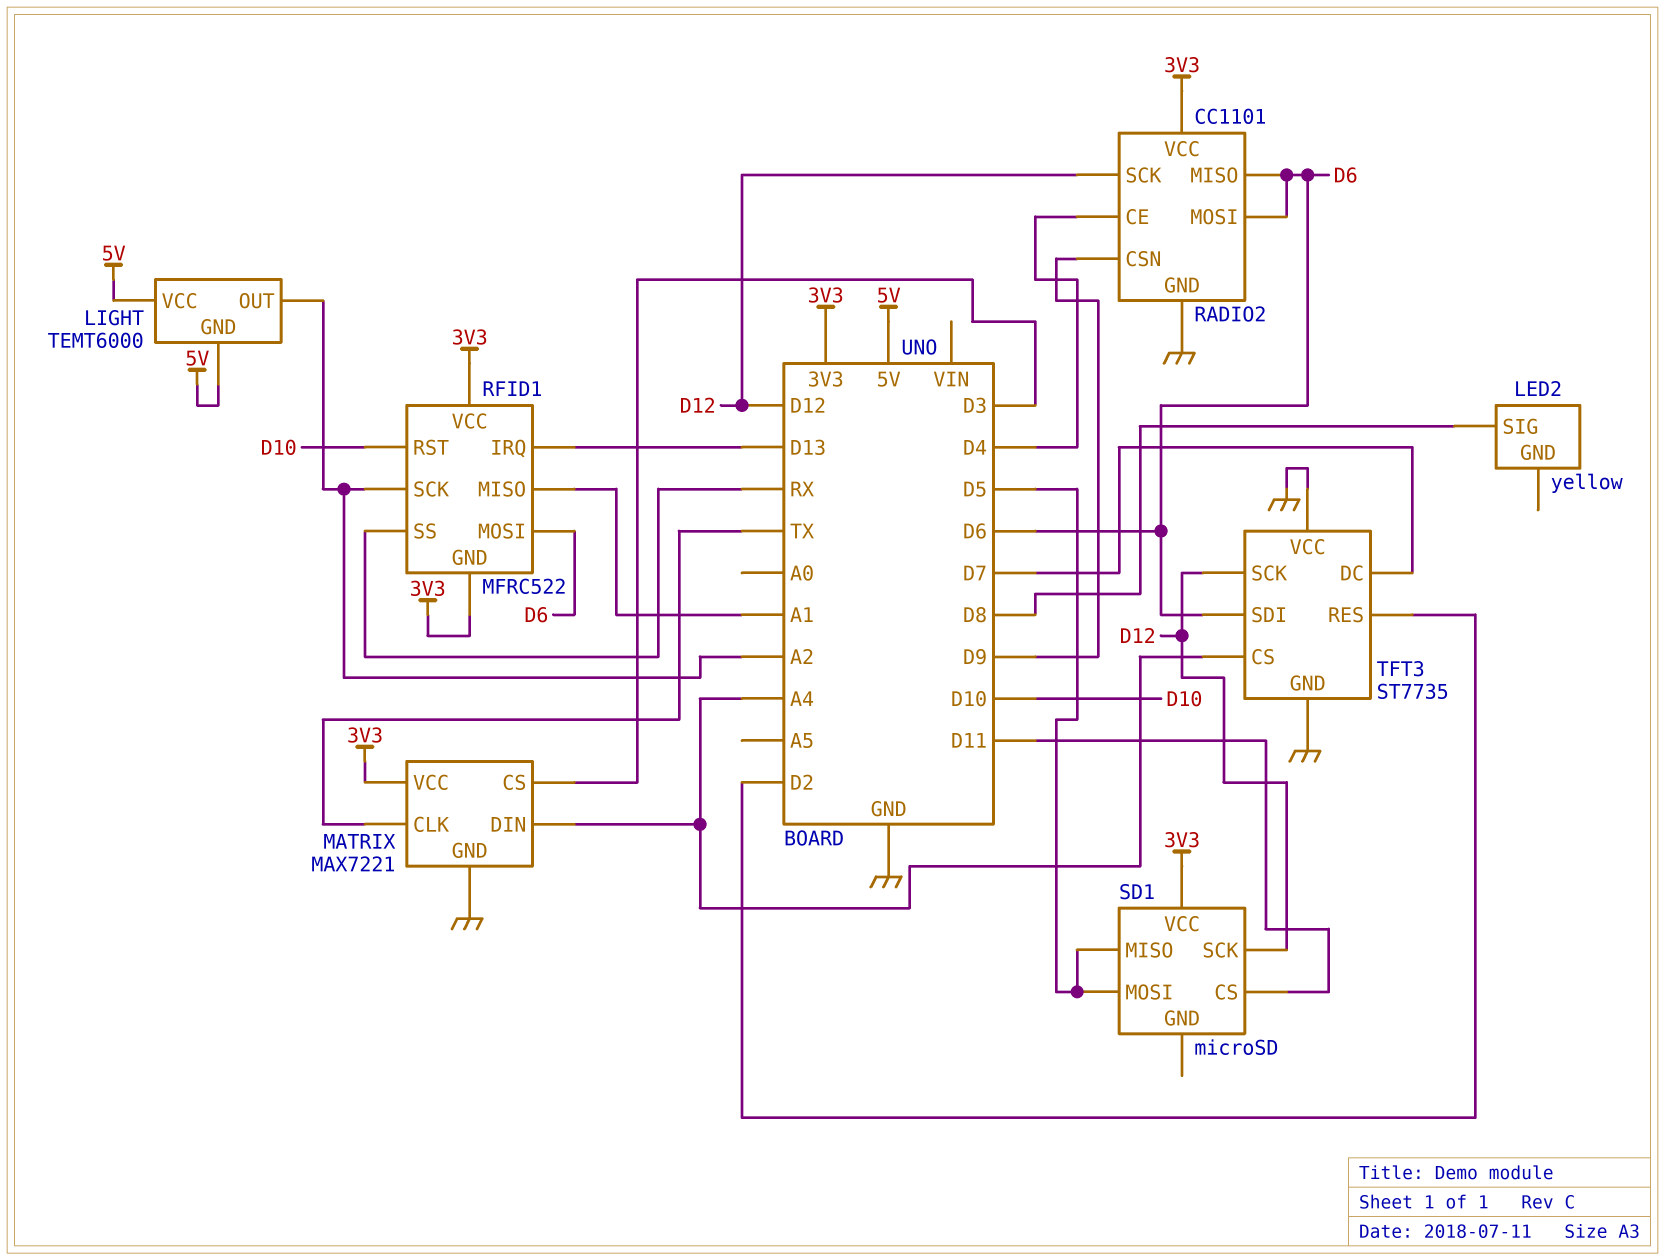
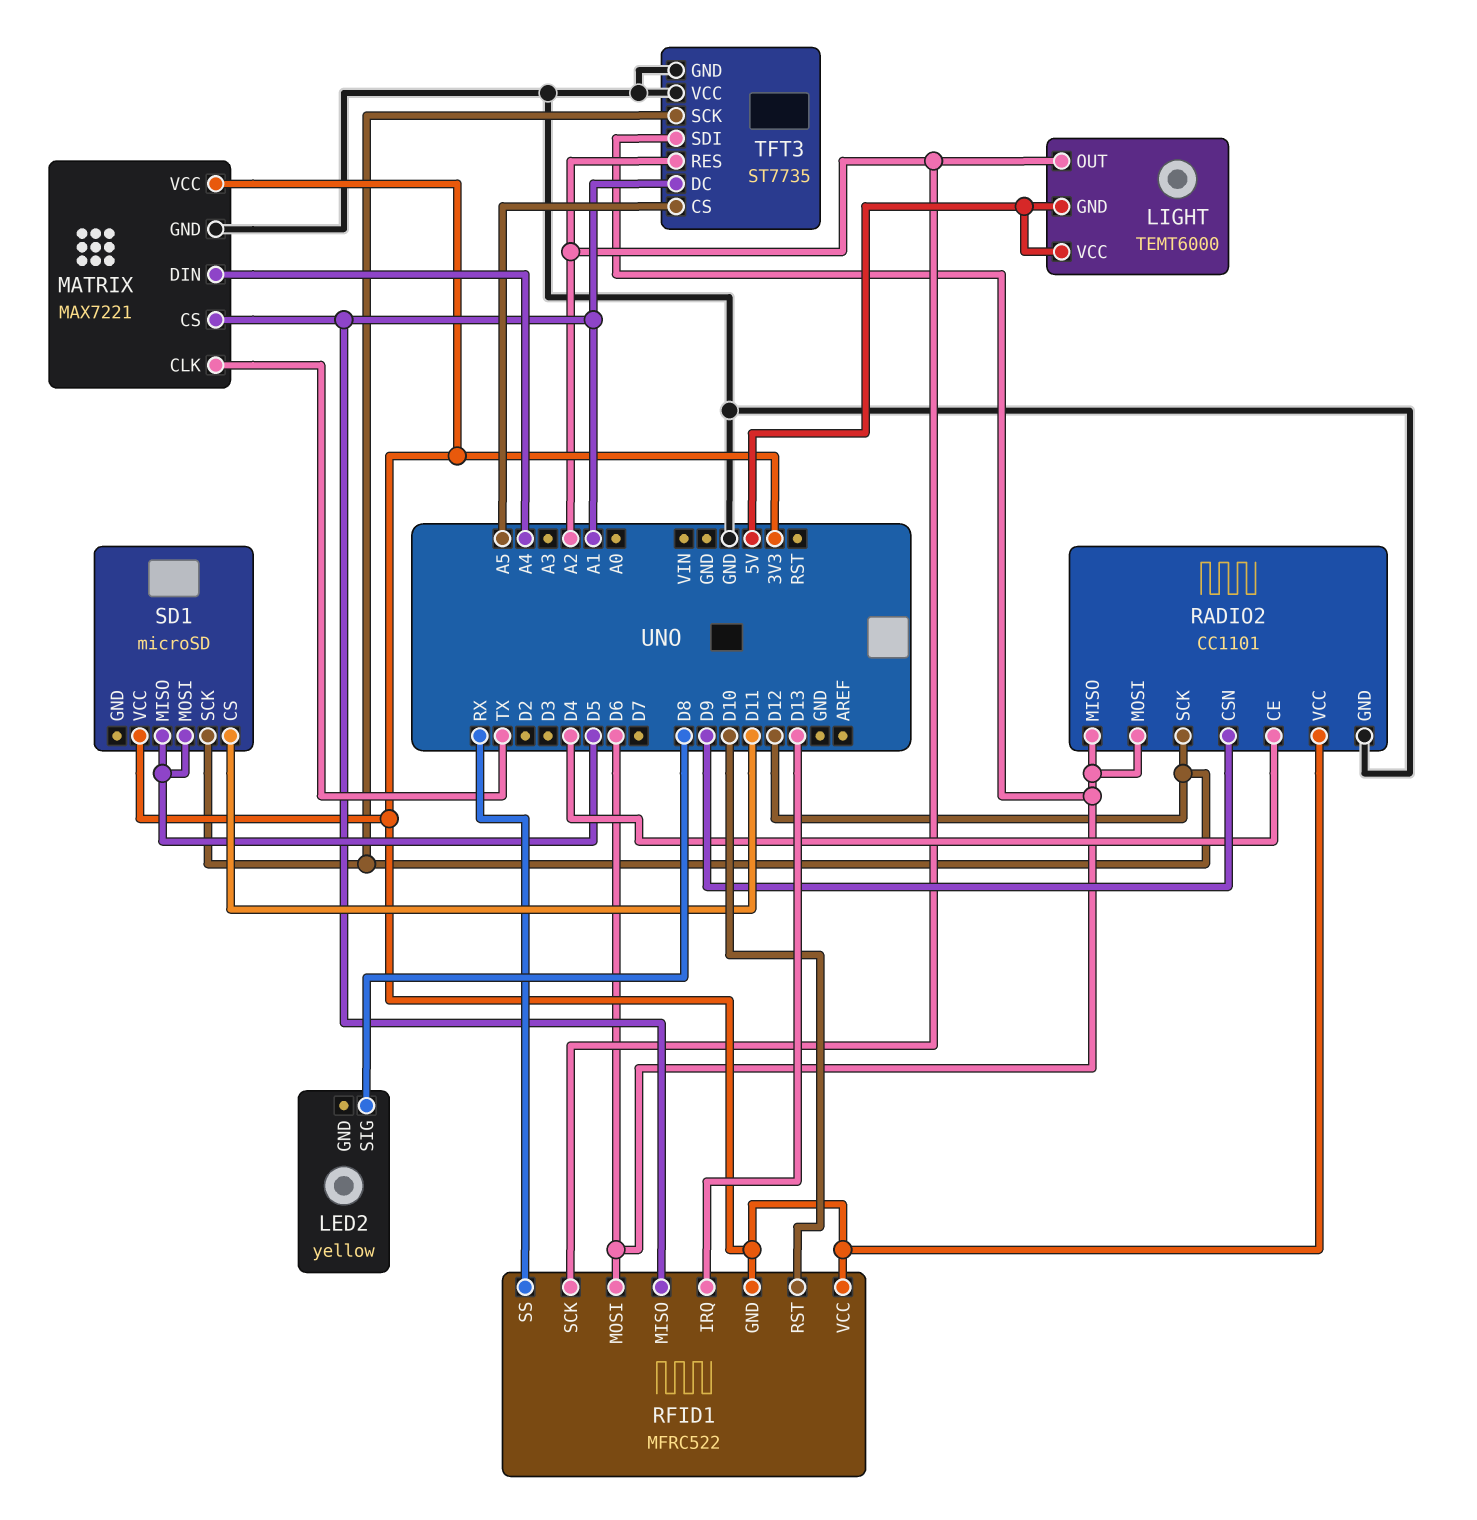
MATRIX pin CS: D3 -> A1
TFT3 pin CS: A4 -> A5
TFT3 pin DC: D7 -> A1
TFT3 pin RES: D2 -> A2

